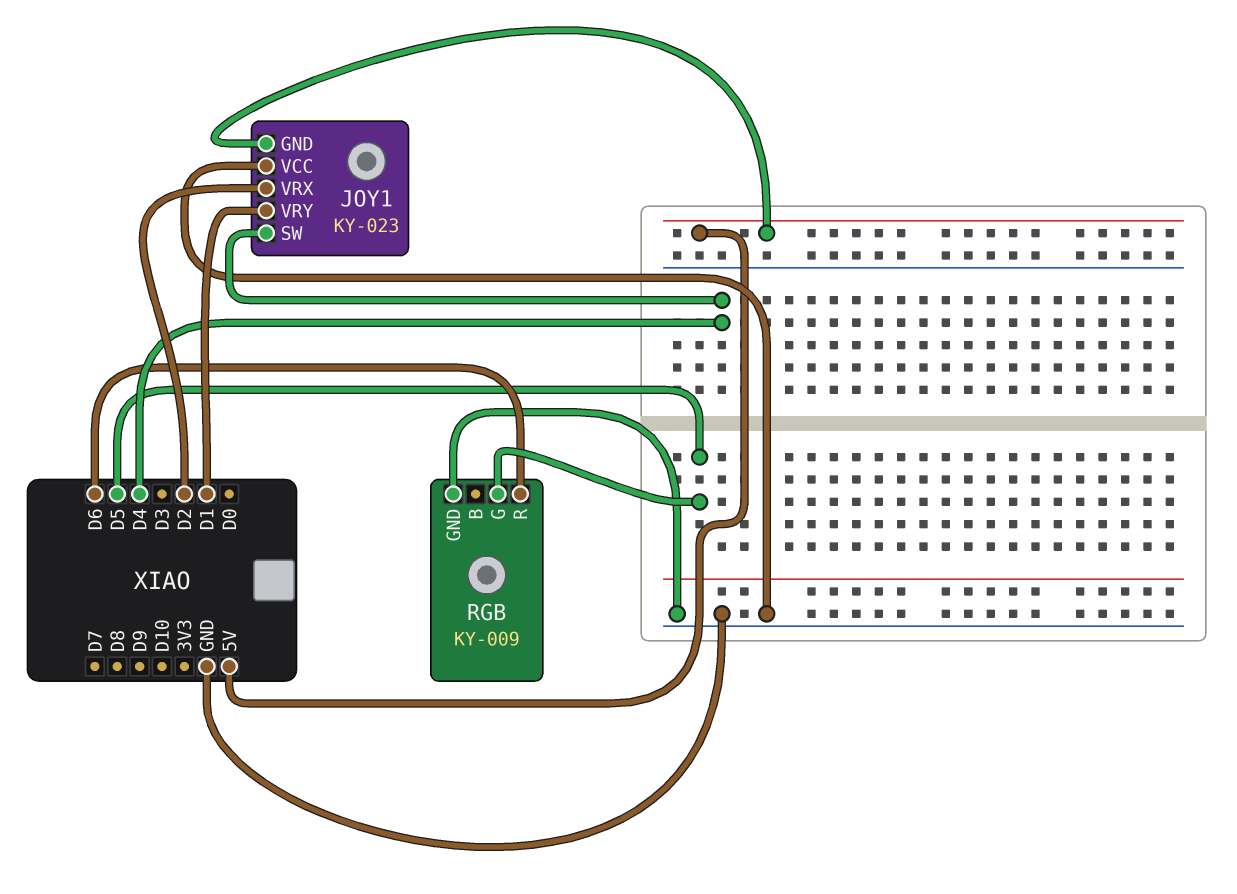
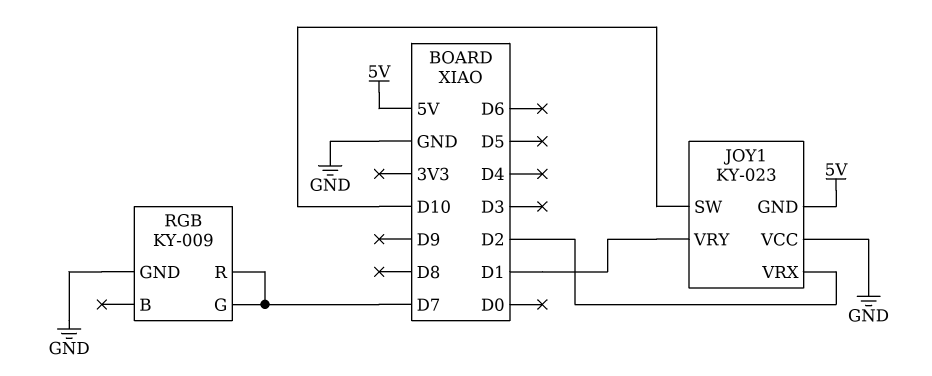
JOY1 pin SW: D4 -> D10
RGB pin G: D5 -> D7
RGB pin R: D6 -> D7

